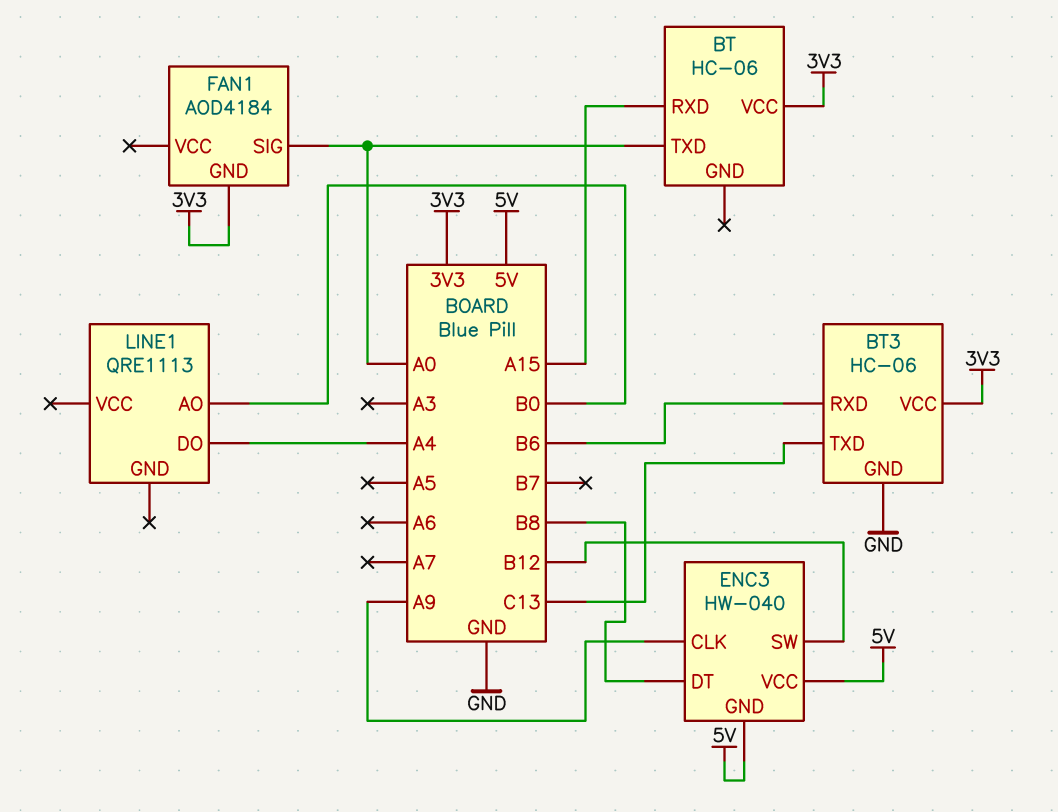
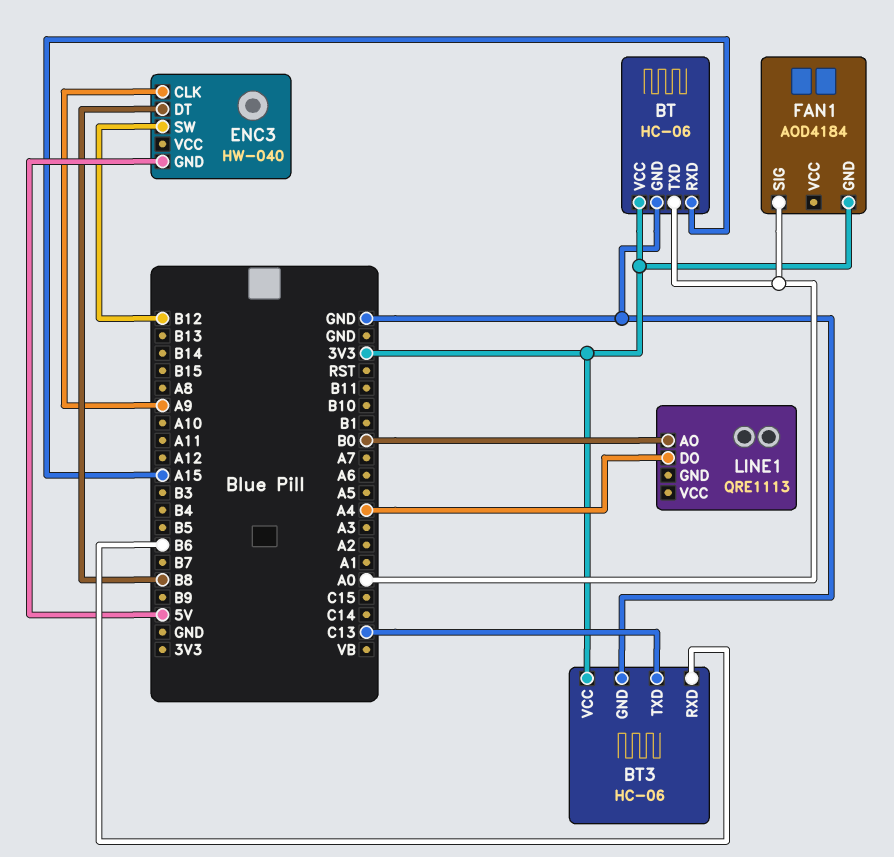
BT pin GND: none -> GND
ENC3 pin VCC: 5V -> none

